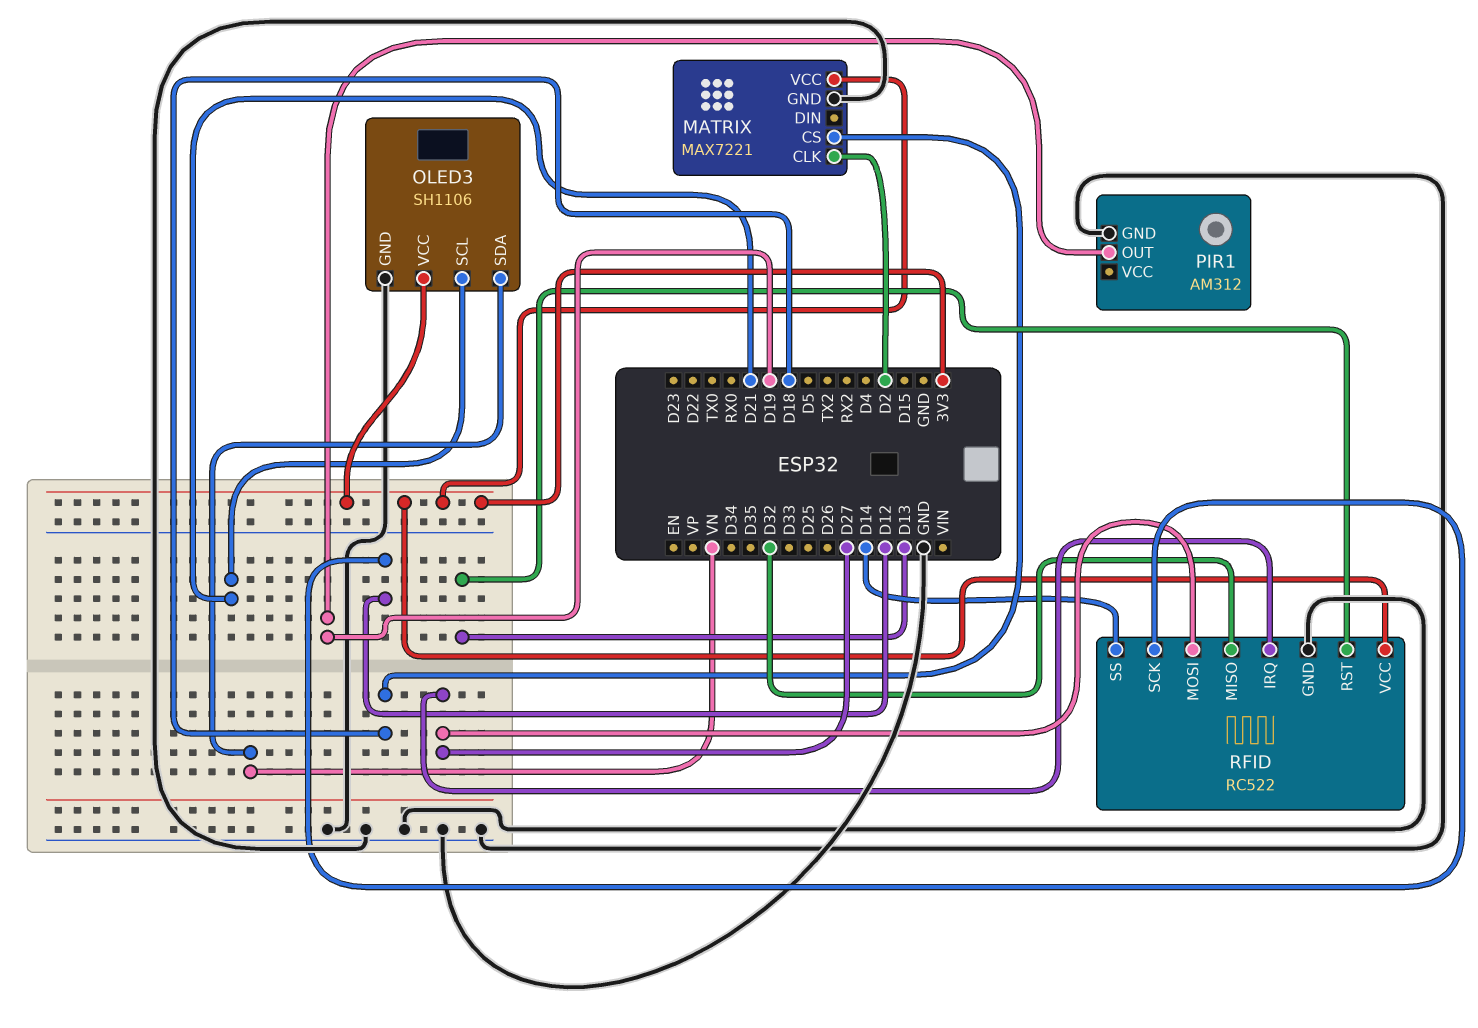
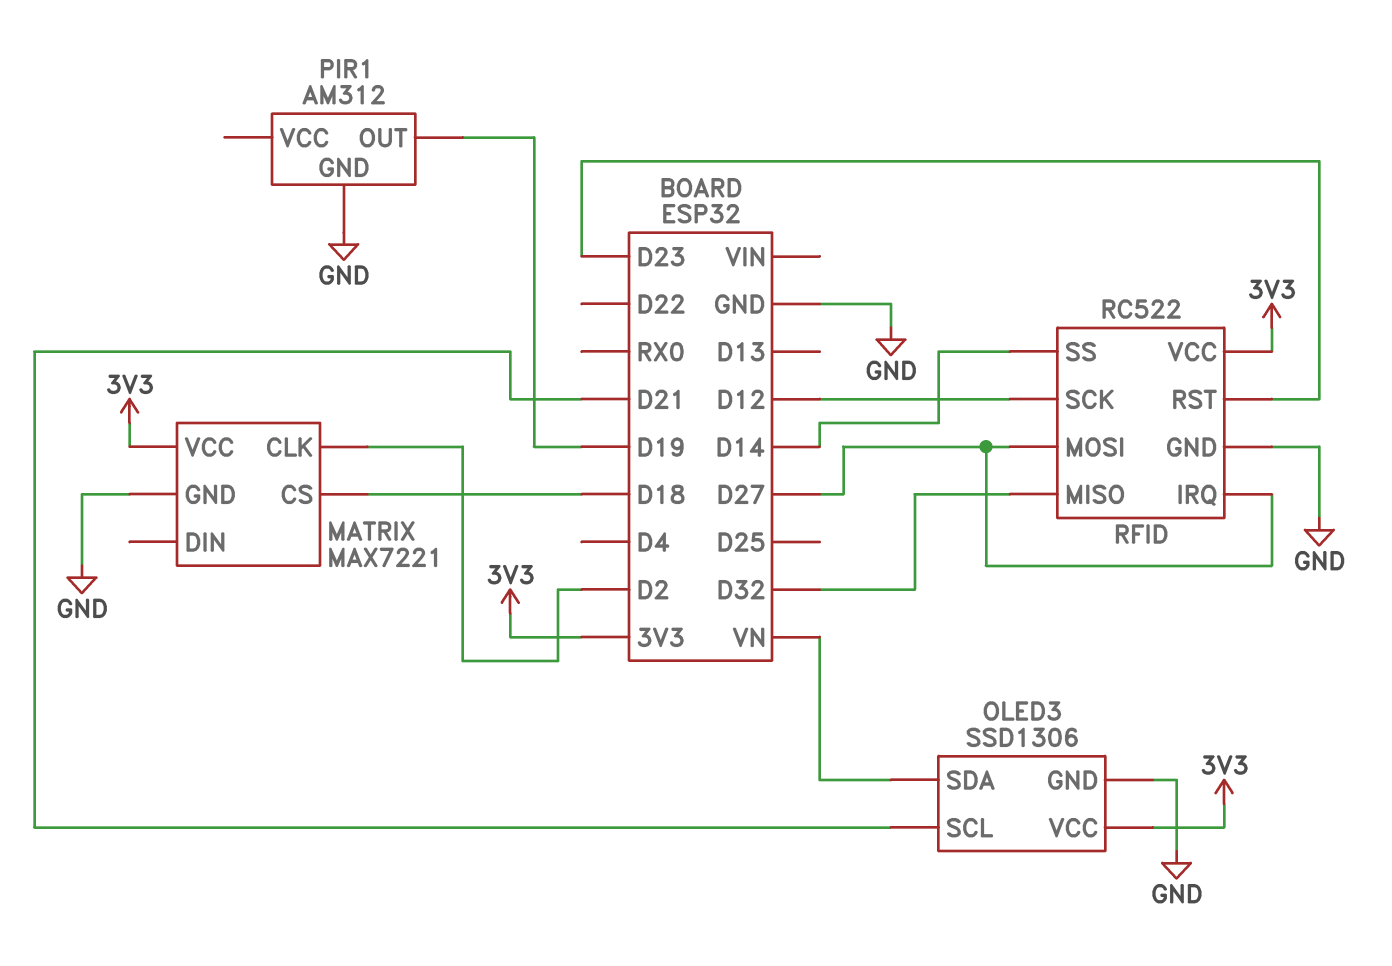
OLED3: SH1106 -> SSD1306
RFID pin RST: D13 -> D23

